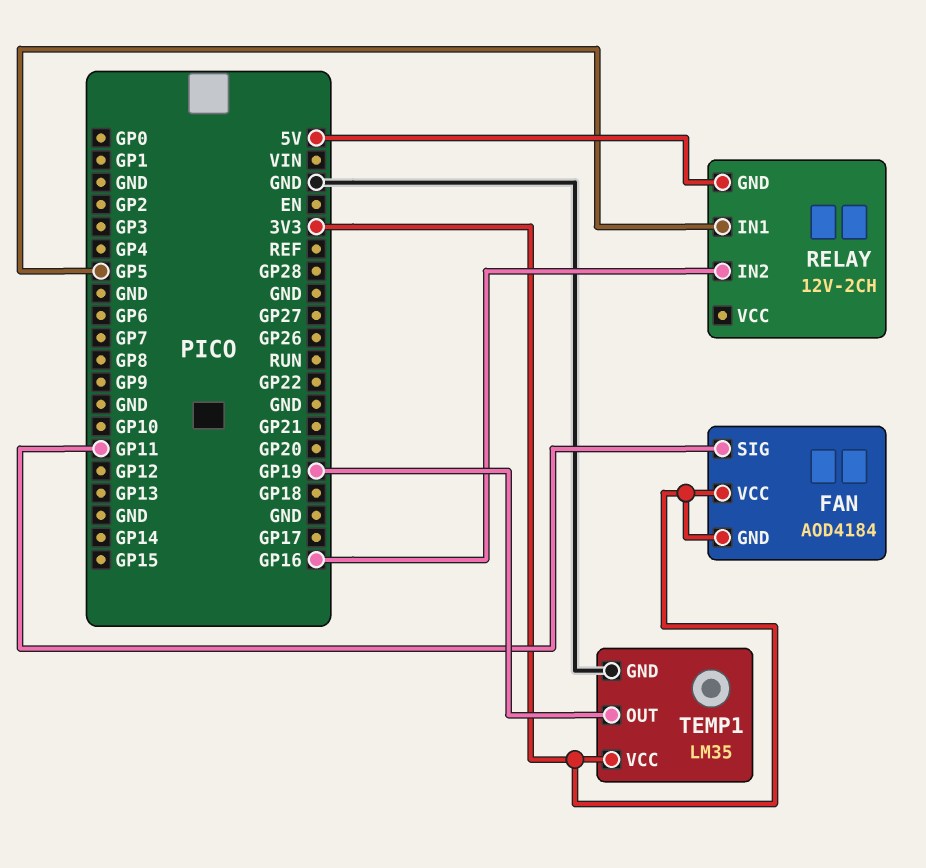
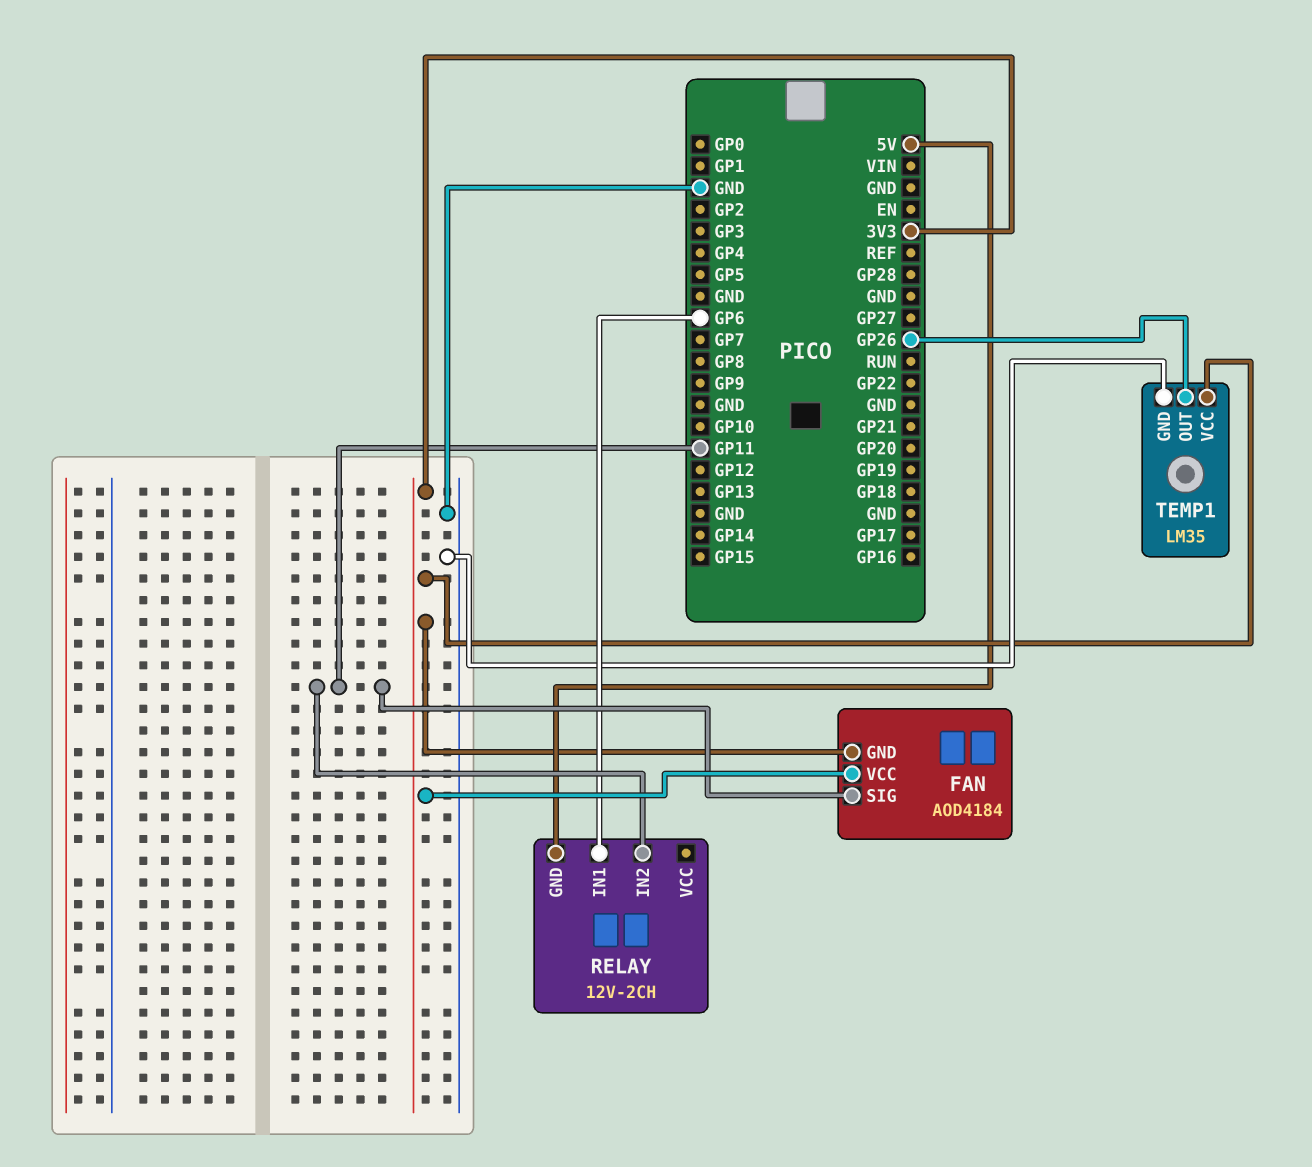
RELAY pin IN1: GP5 -> GP6
RELAY pin IN2: GP16 -> GP11
TEMP1 pin OUT: GP19 -> GP26

